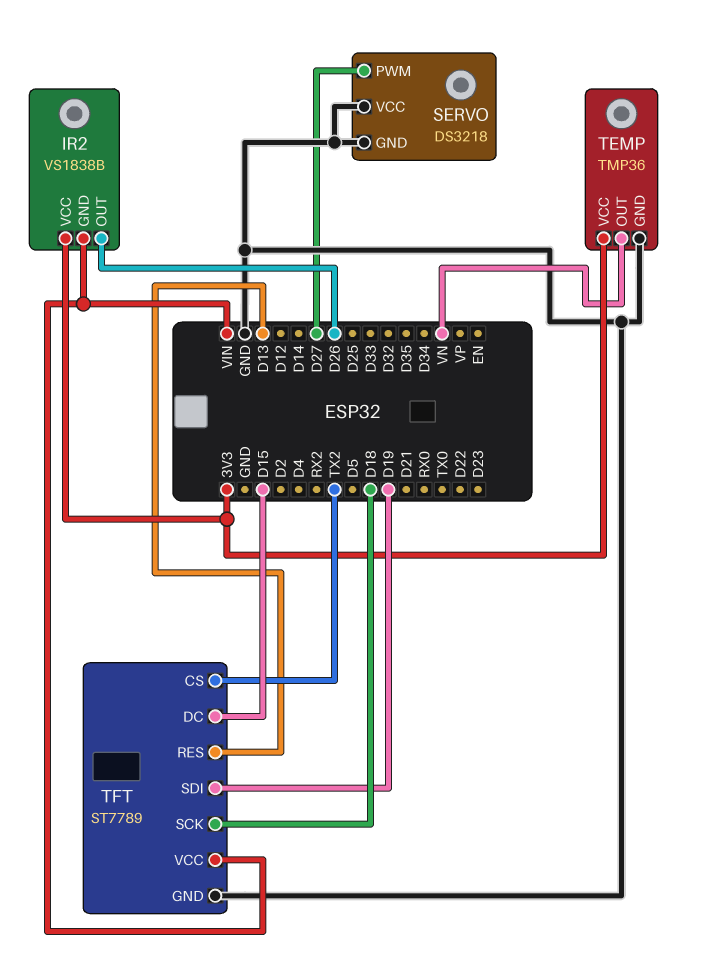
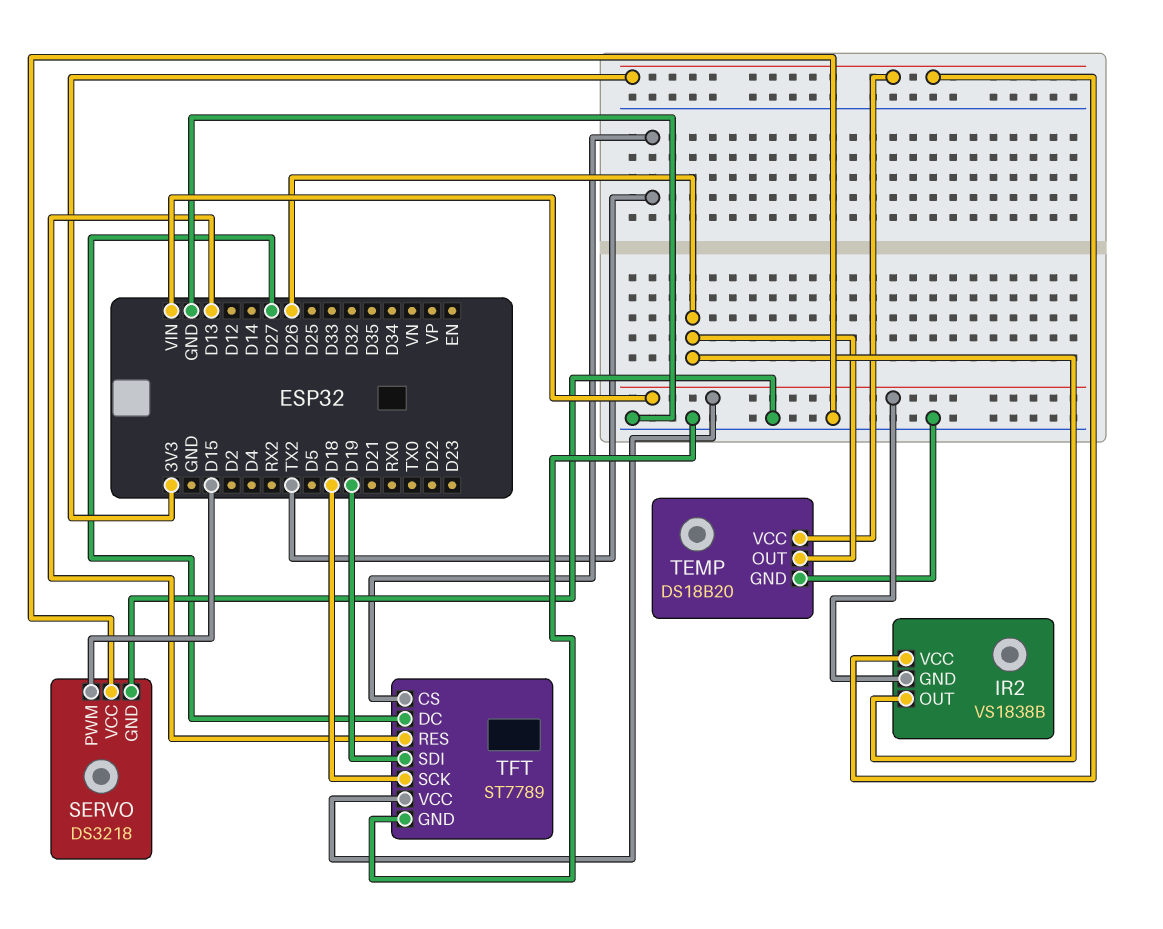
SERVO pin PWM: D27 -> D15
TEMP: TMP36 -> DS18B20
TEMP pin OUT: VN -> D26
TFT pin DC: D15 -> D27

